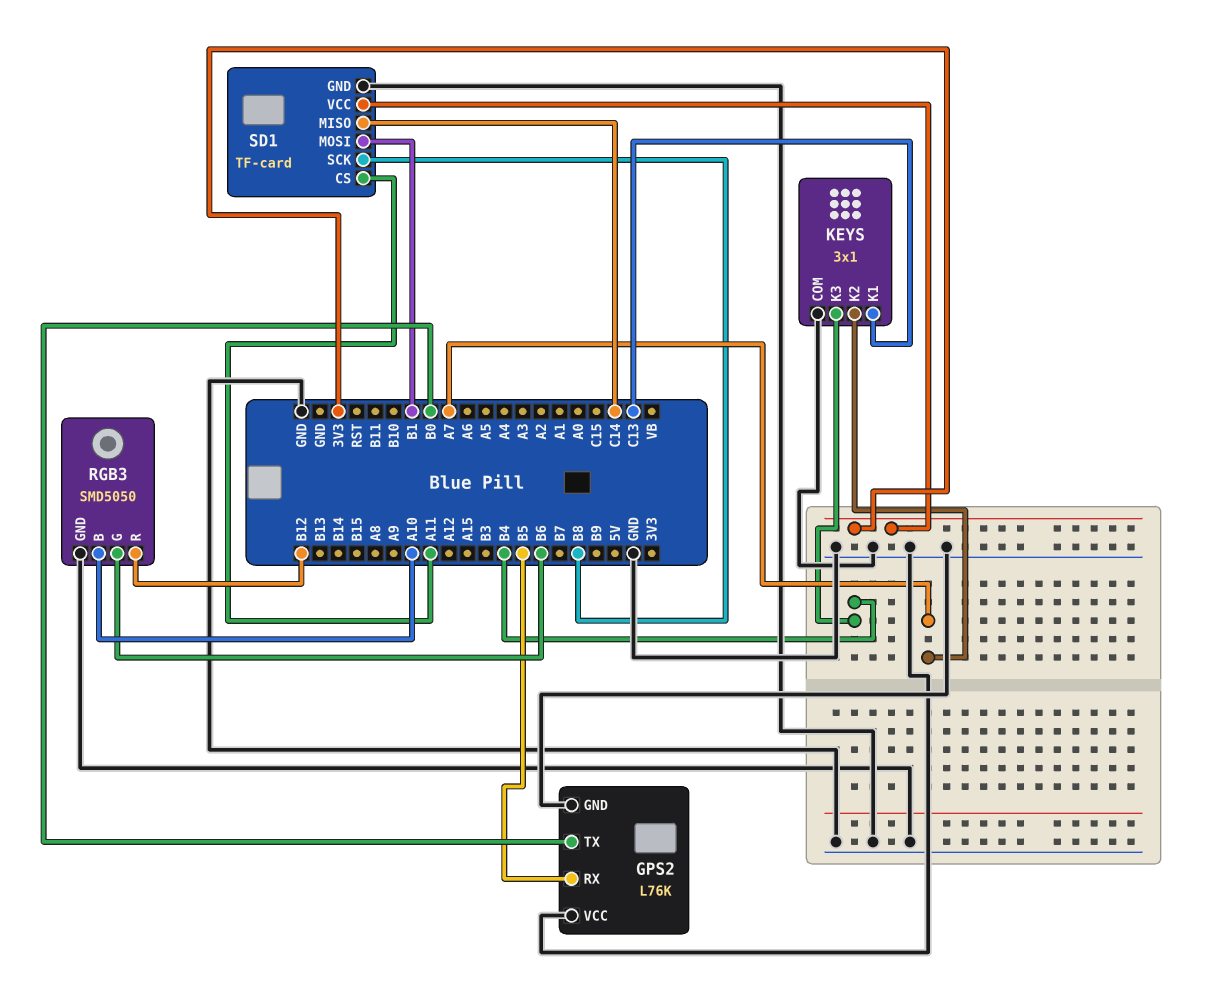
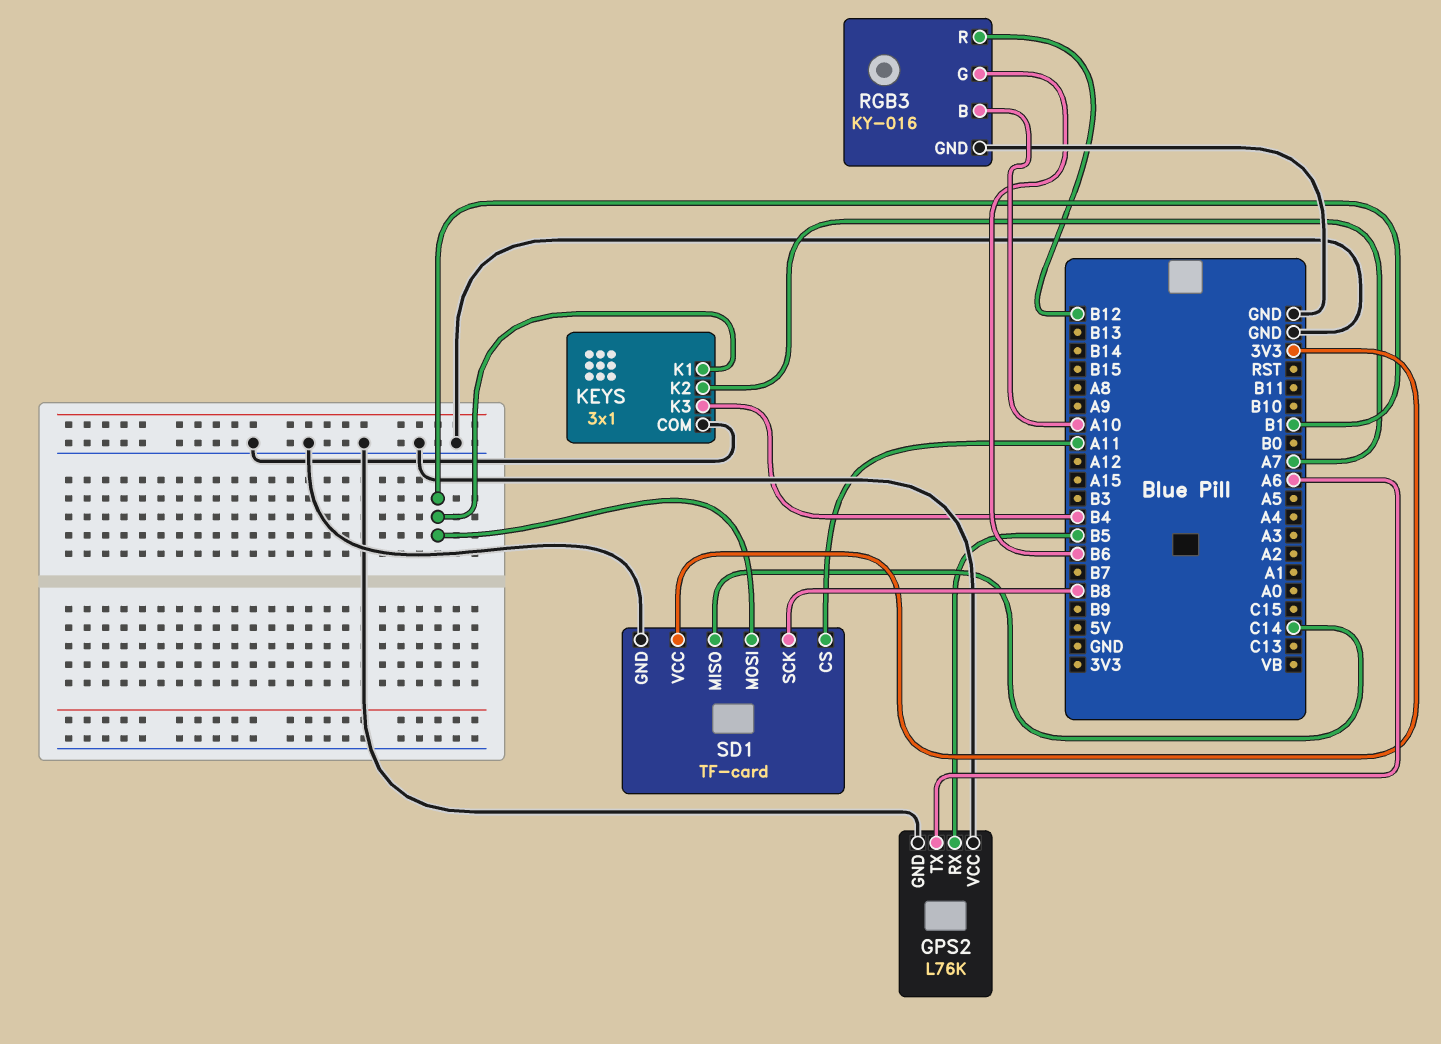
GPS2 pin TX: B0 -> A6
KEYS pin K1: C13 -> B1
RGB3: SMD5050 -> KY-016

